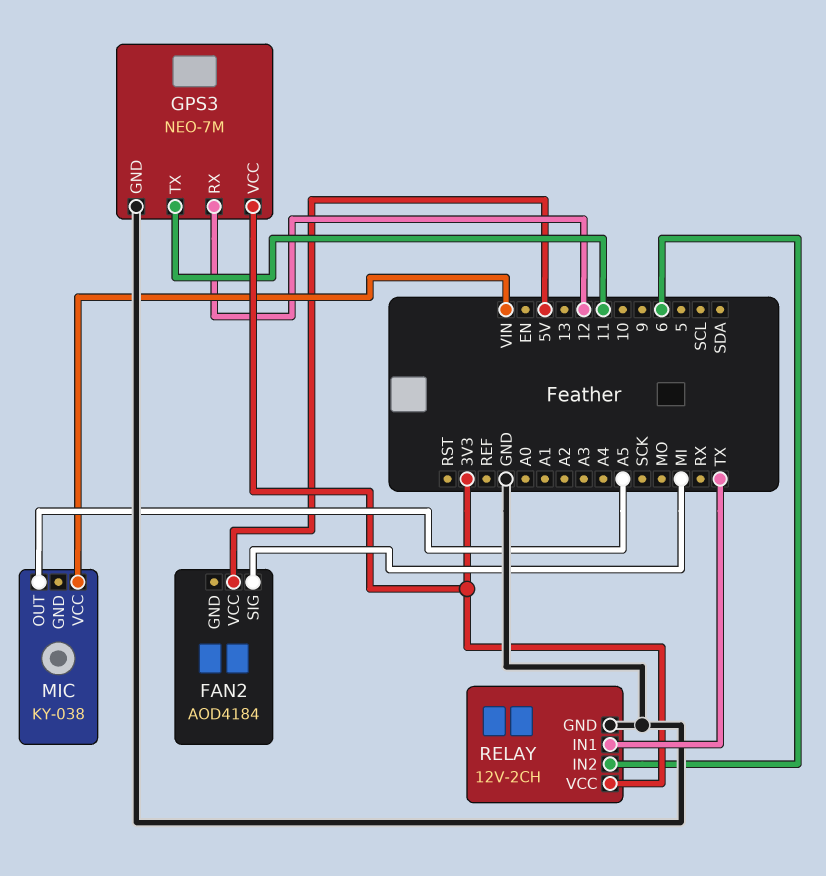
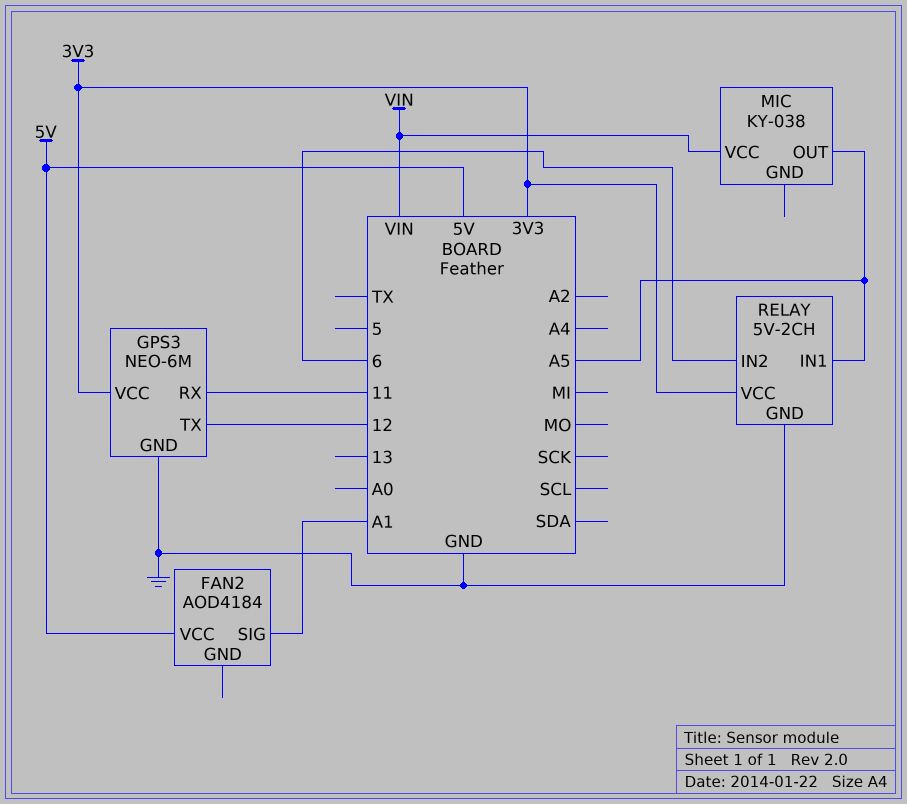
FAN2 pin SIG: MI -> A1
GPS3: NEO-7M -> NEO-6M
GPS3 pin RX: 12 -> 11
GPS3 pin TX: 11 -> 12
RELAY: 12V-2CH -> 5V-2CH
RELAY pin IN1: TX -> A5

